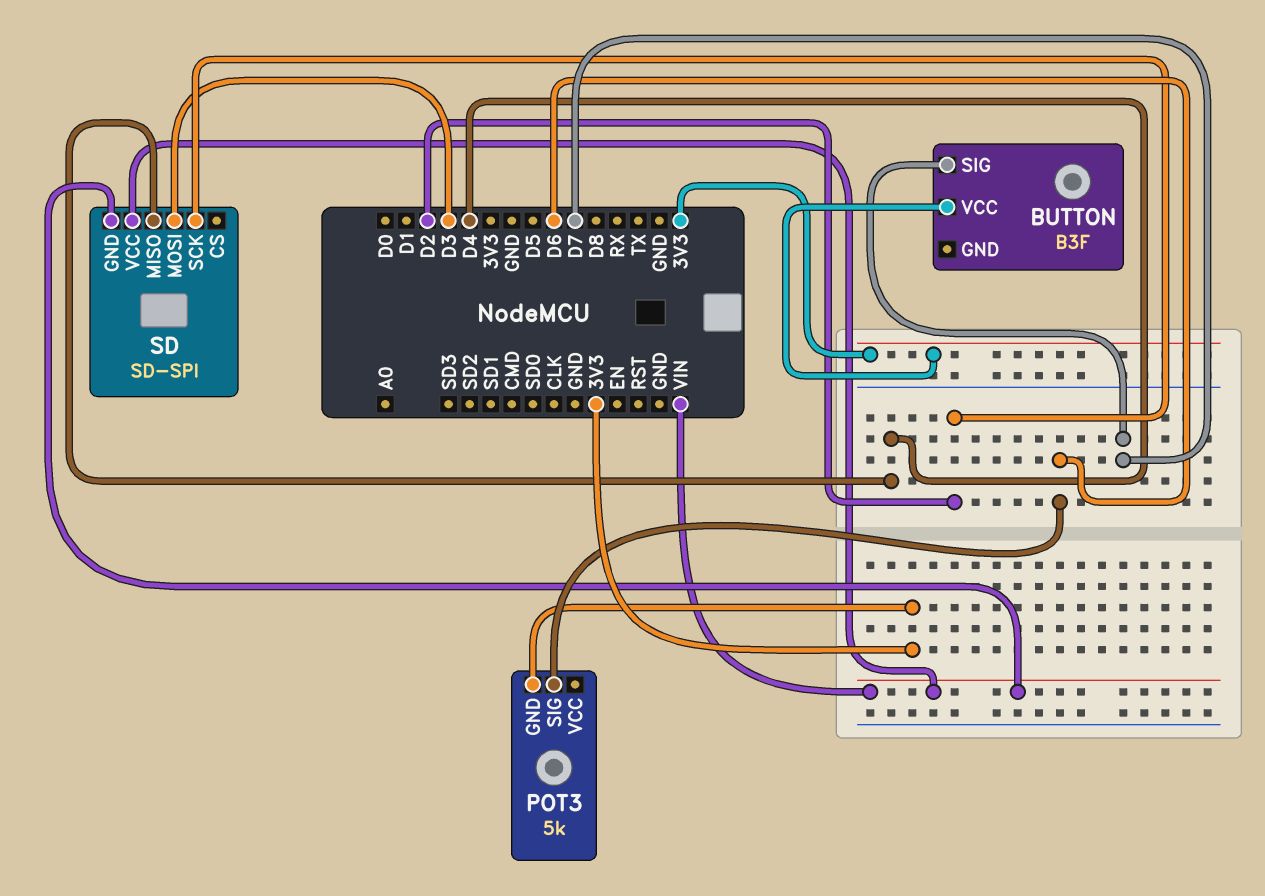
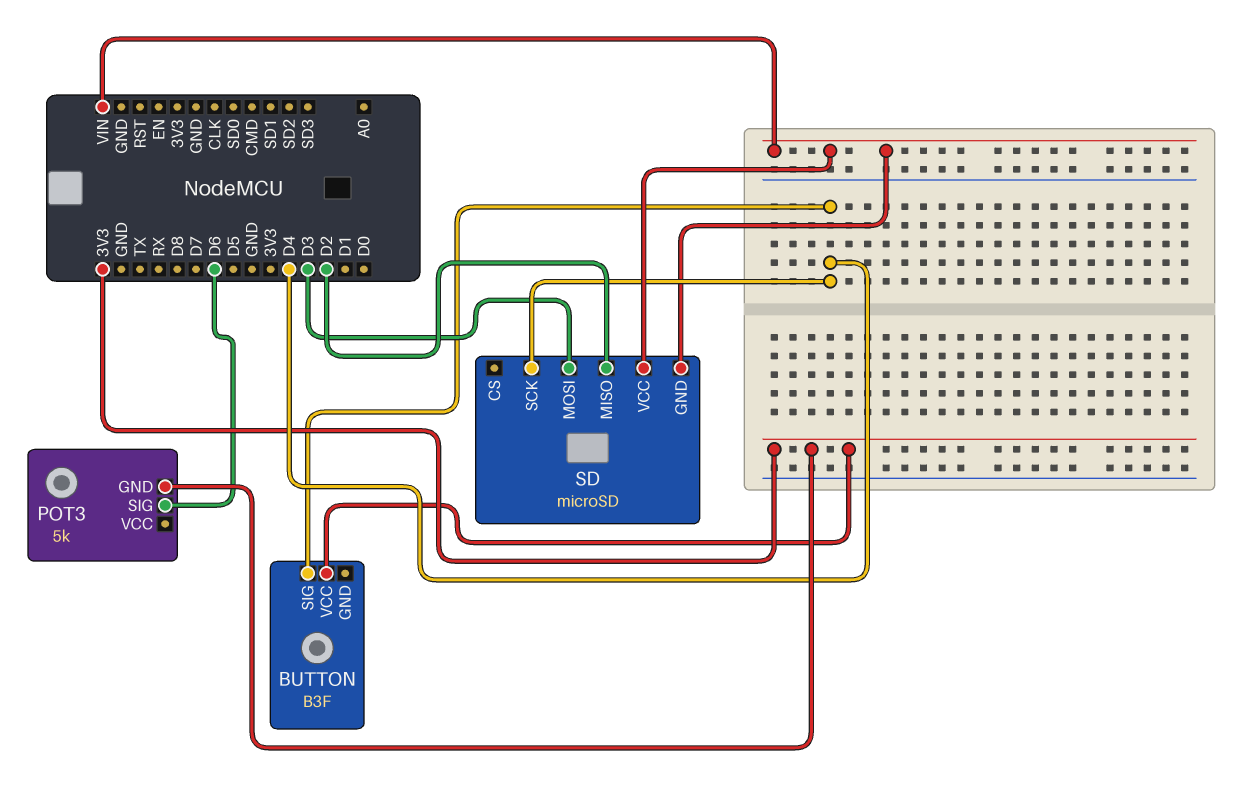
BUTTON pin SIG: D7 -> D4
SD: SD-SPI -> microSD
SD pin MISO: D4 -> D2
SD pin SCK: D2 -> D4

